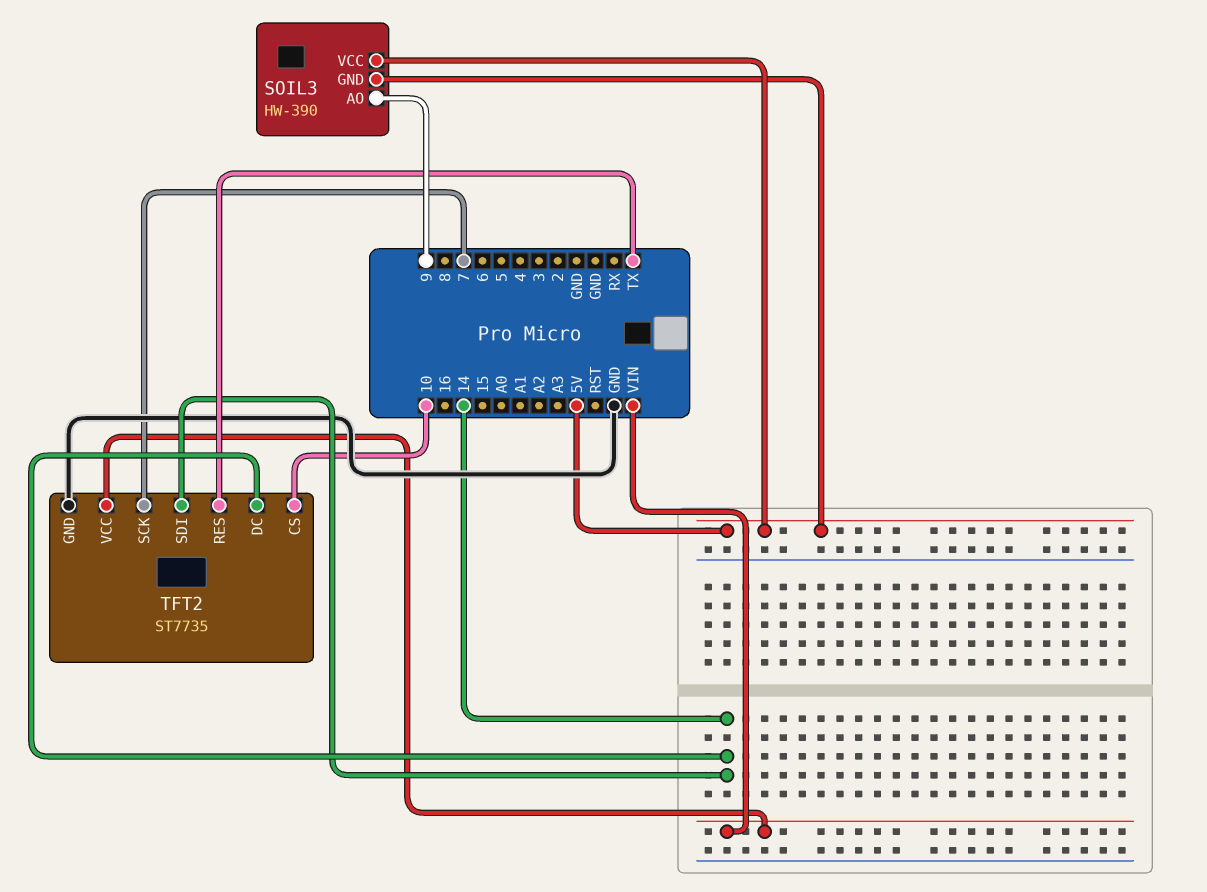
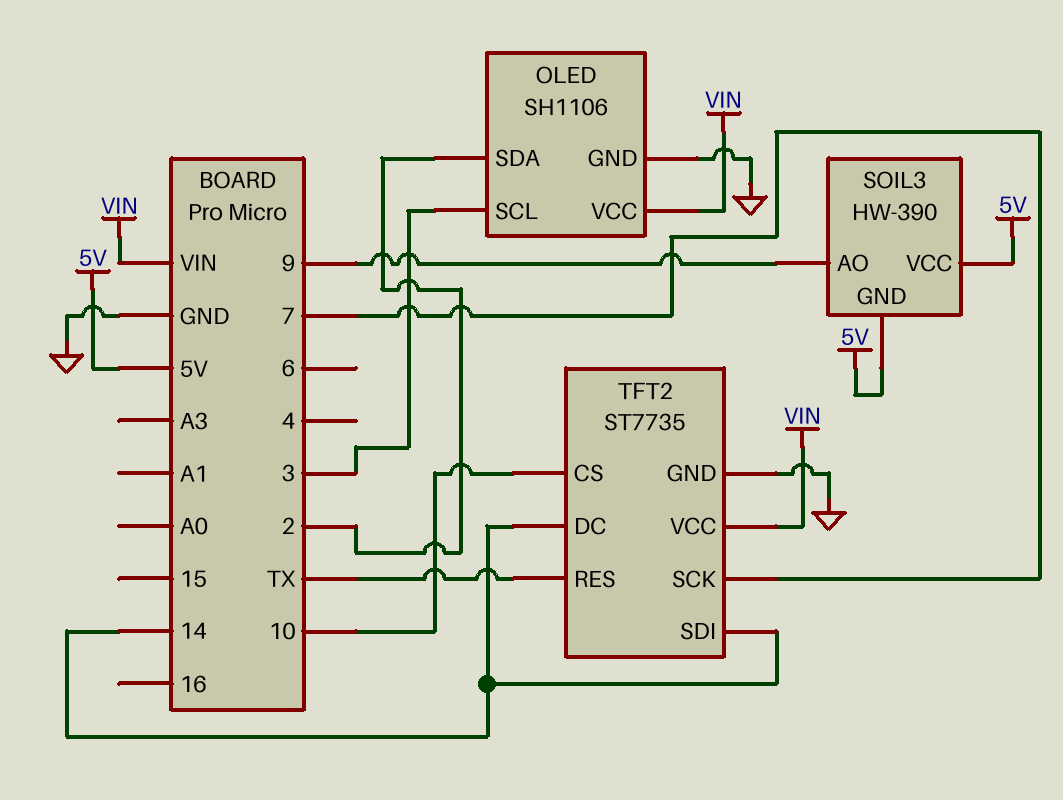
OLED: none -> SH1106
OLED pin GND: none -> GND
OLED pin SCL: none -> 3
OLED pin SDA: none -> 2
OLED pin VCC: none -> VIN

